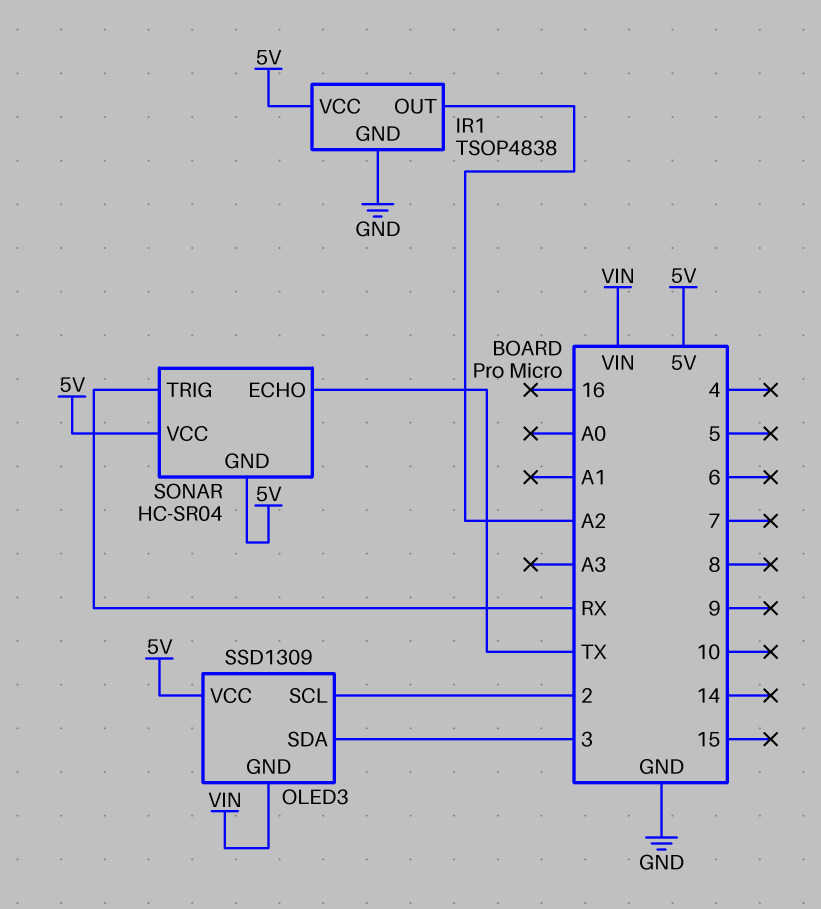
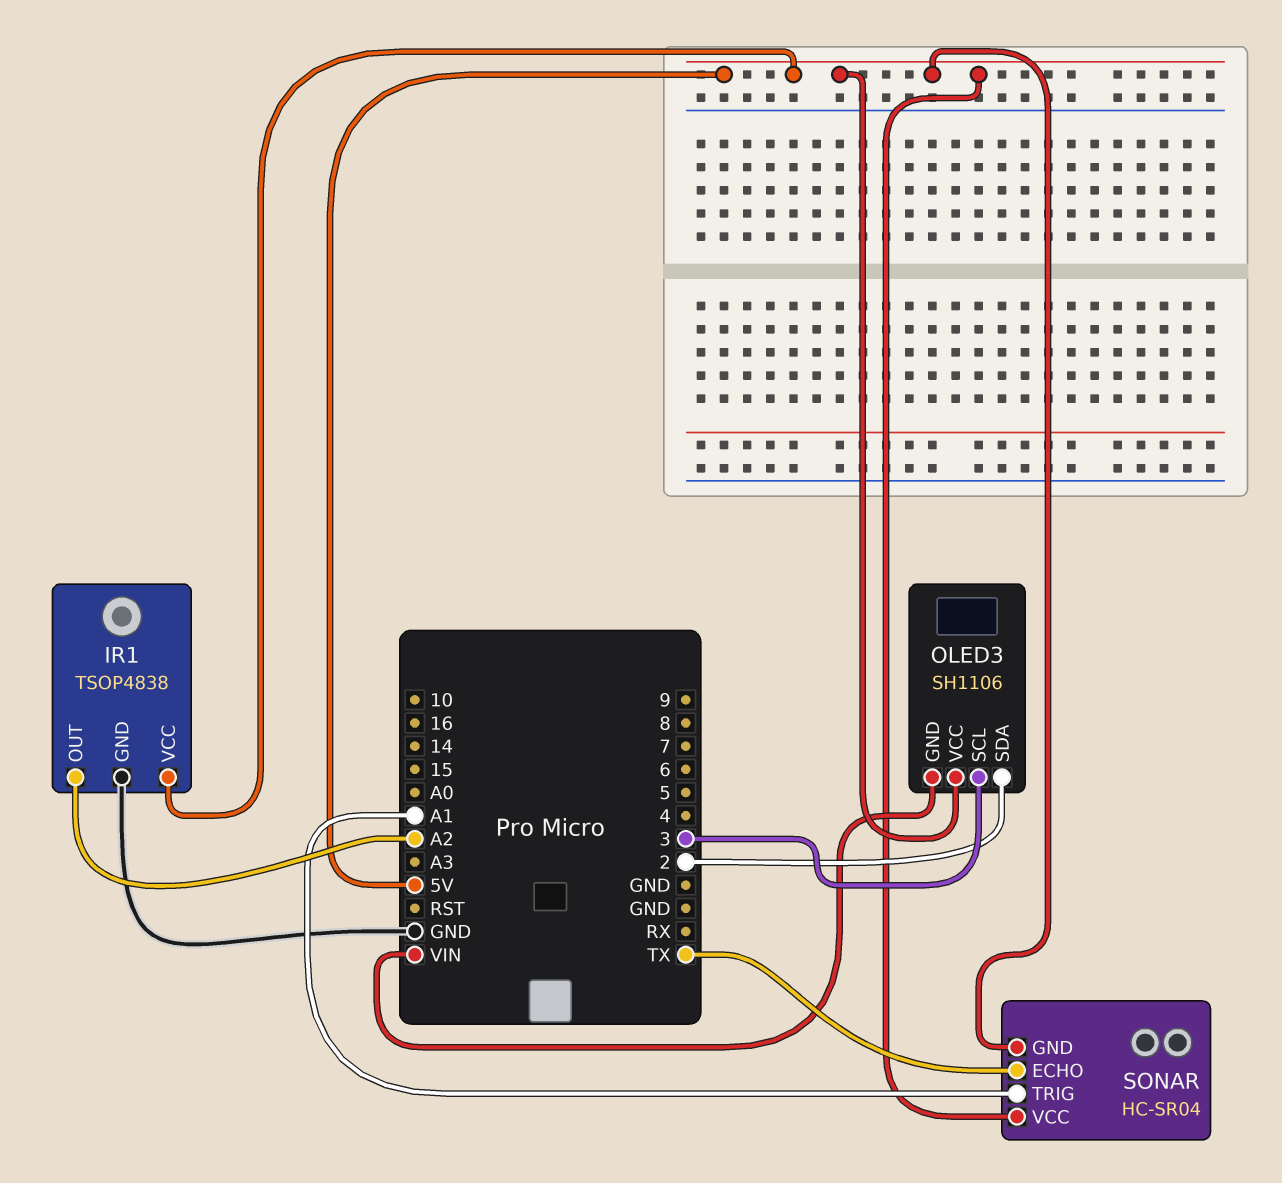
OLED3: SSD1309 -> SH1106
OLED3 pin SCL: 2 -> 3
OLED3 pin SDA: 3 -> 2
SONAR pin TRIG: RX -> A1

